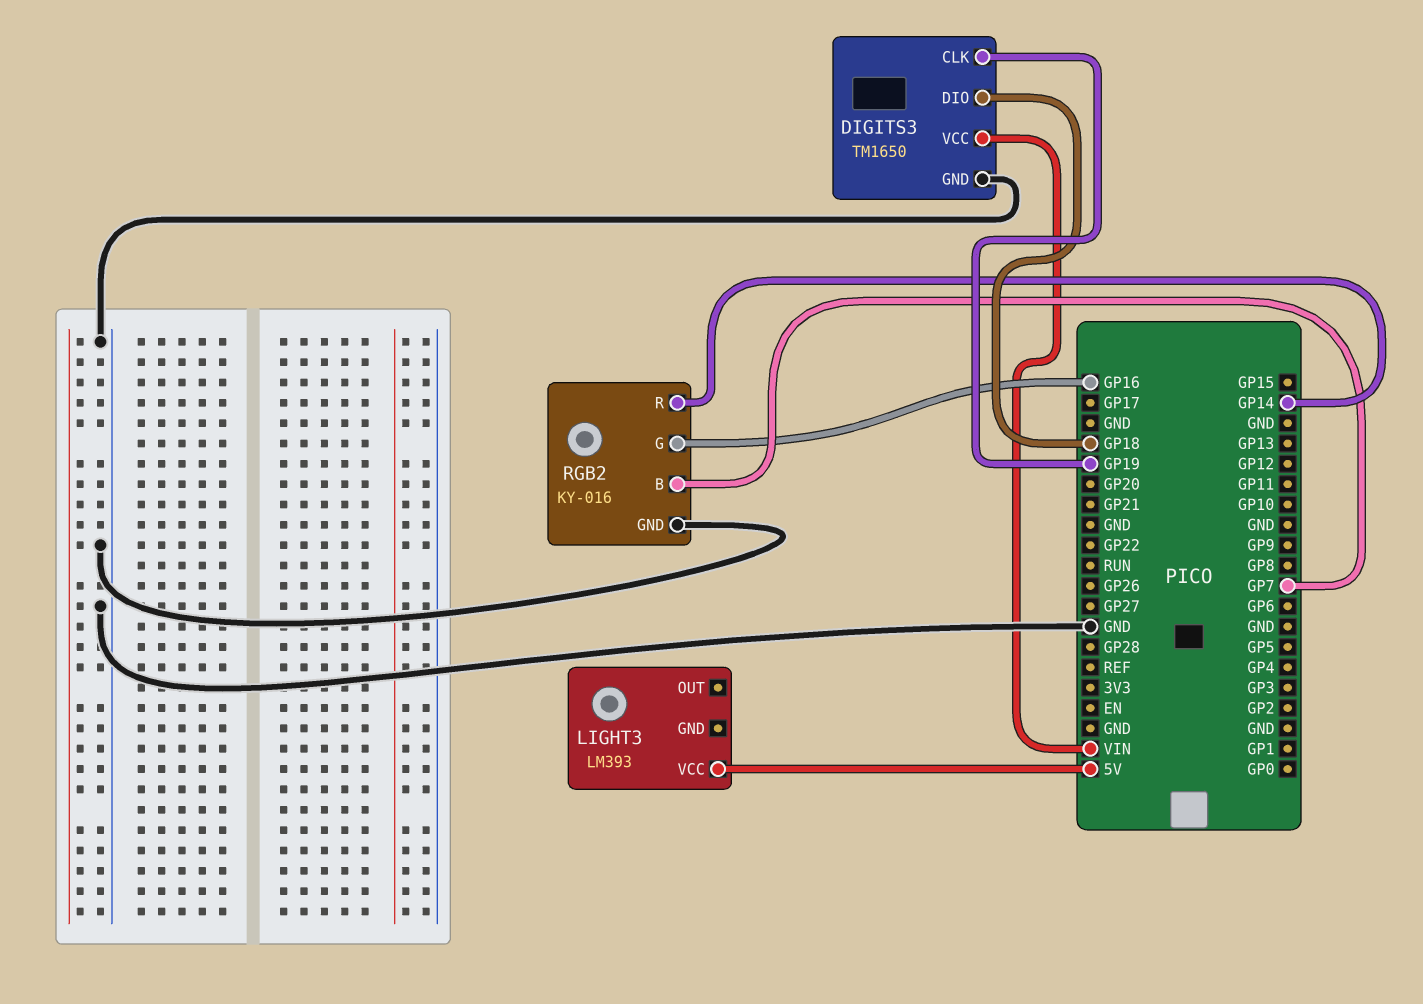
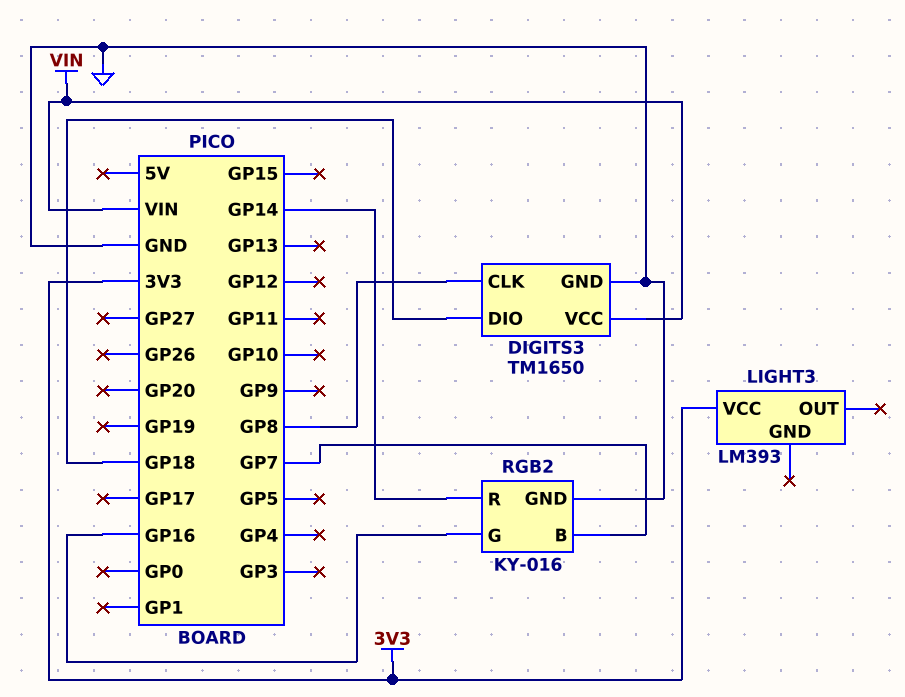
DIGITS3 pin CLK: GP19 -> GP8
LIGHT3 pin VCC: 5V -> 3V3

